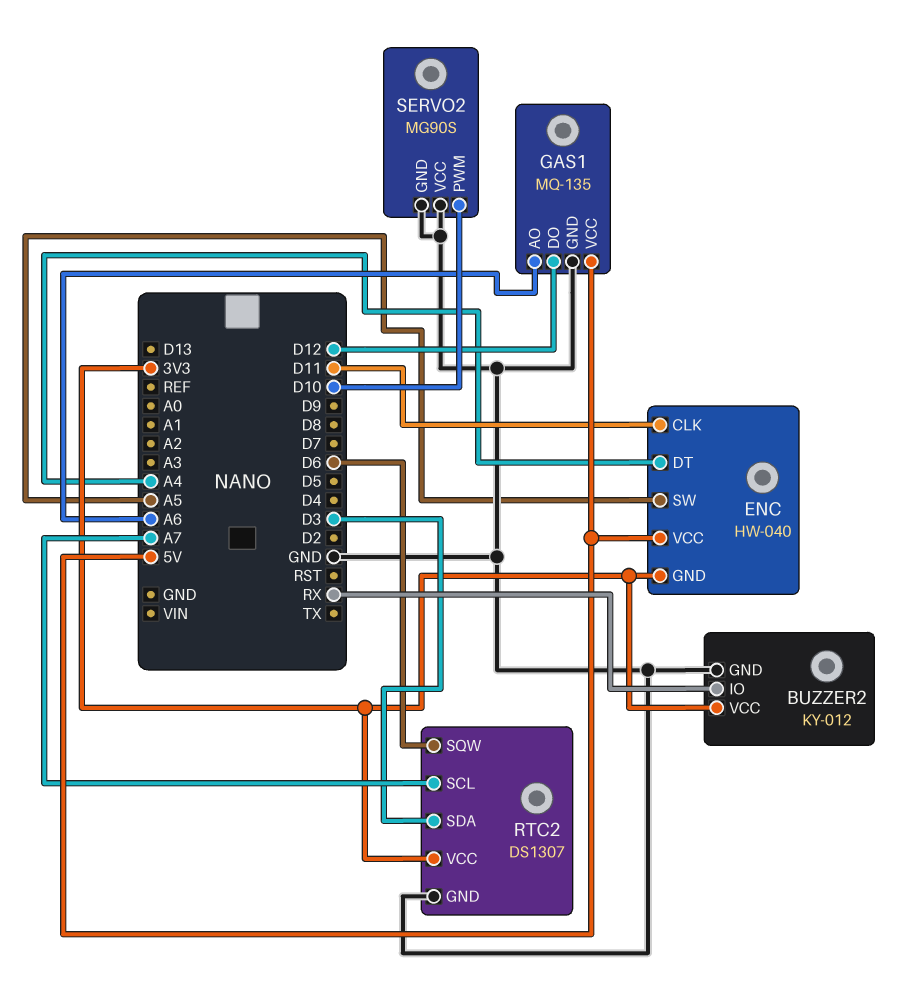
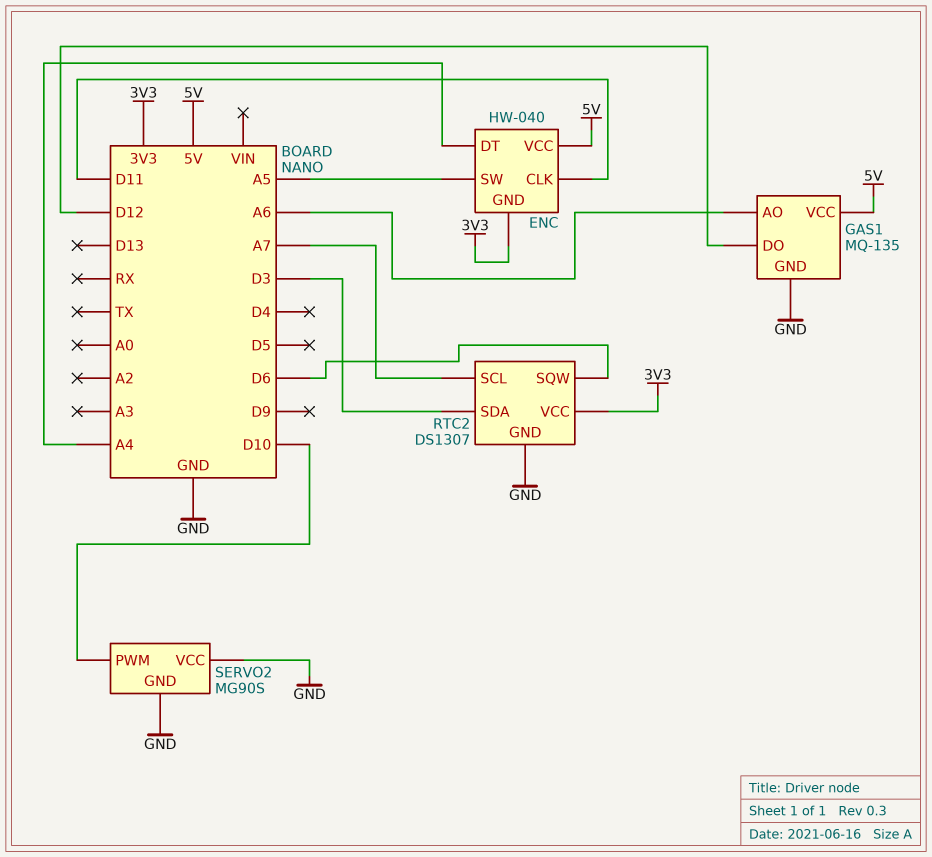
BUZZER2: KY-012 -> none
BUZZER2 pin GND: GND -> none
BUZZER2 pin IO: RX -> none
BUZZER2 pin VCC: 3V3 -> none

